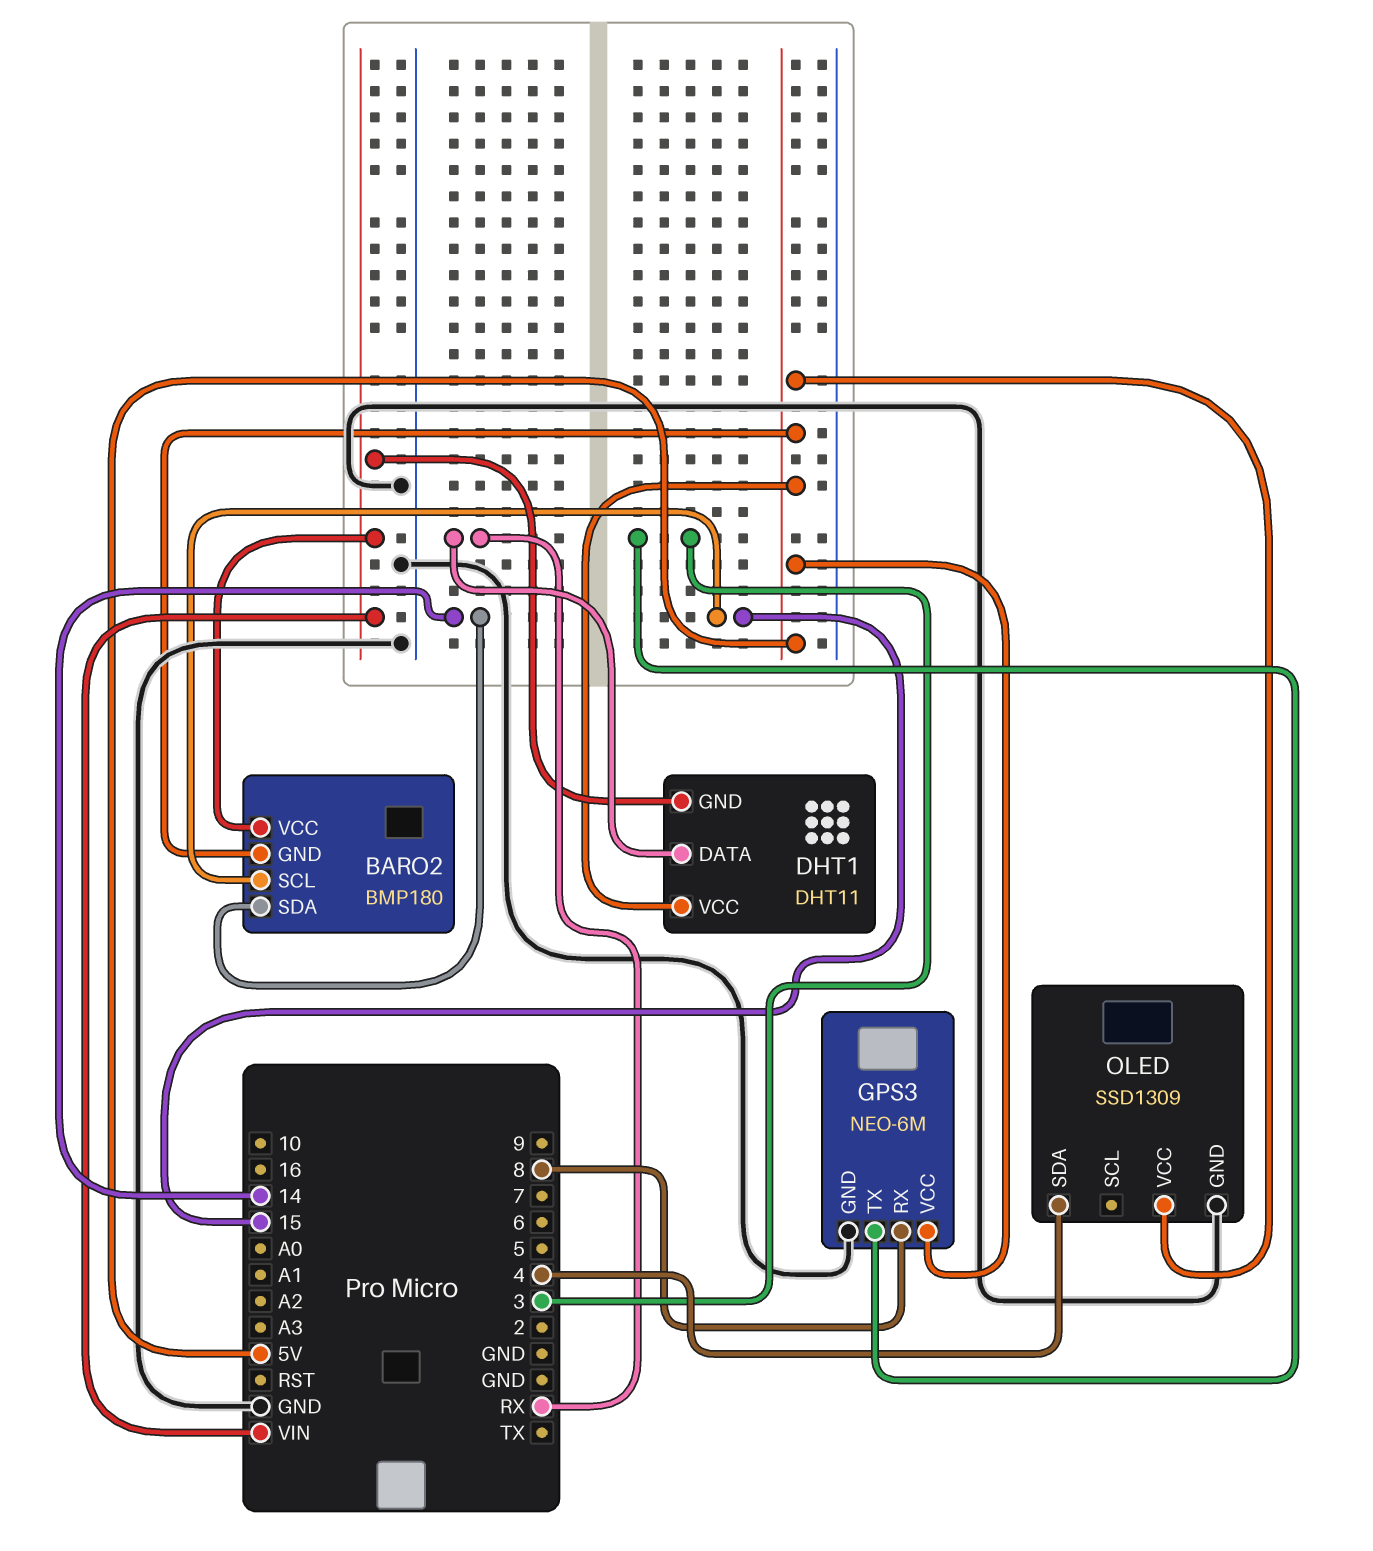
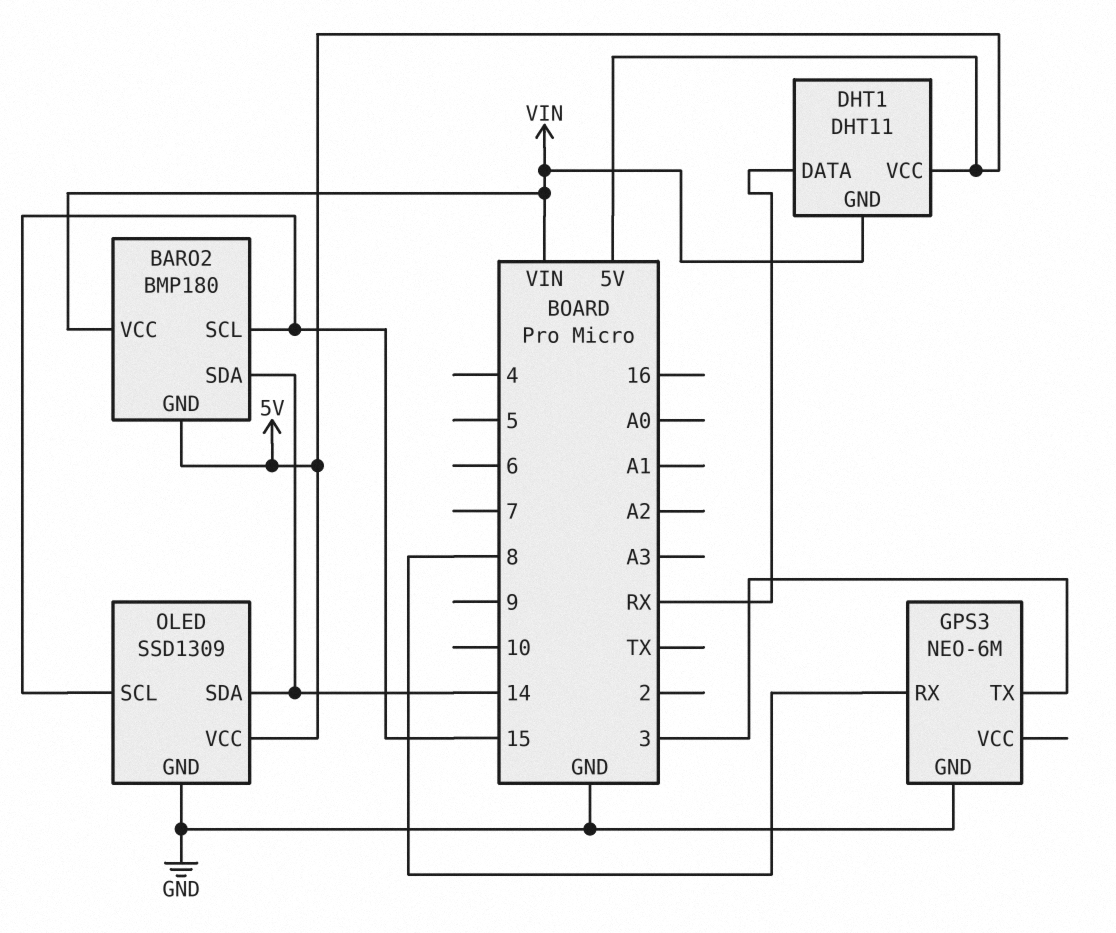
GPS3 pin VCC: 5V -> none
OLED pin SCL: none -> 15
OLED pin SDA: 4 -> 14

